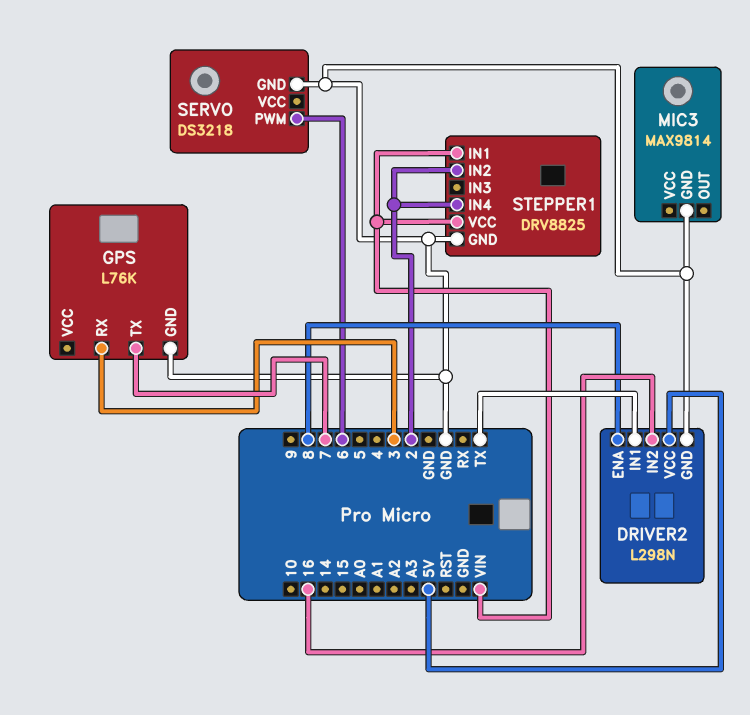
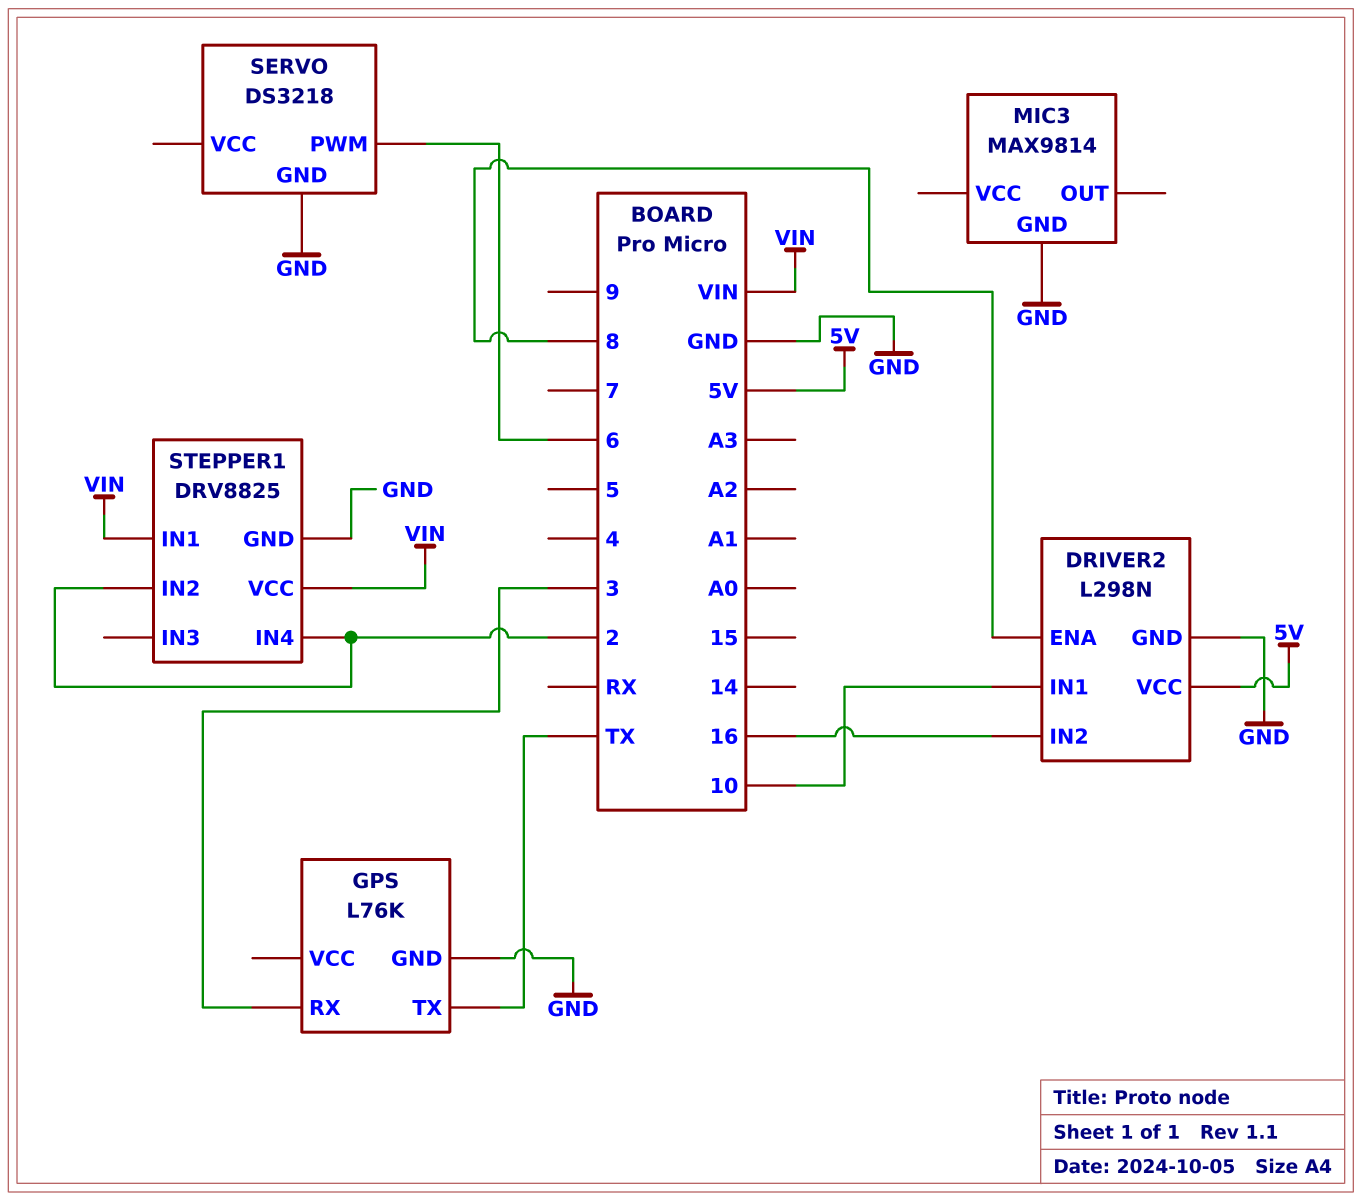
DRIVER2 pin IN1: TX -> 10
GPS pin TX: 7 -> TX

